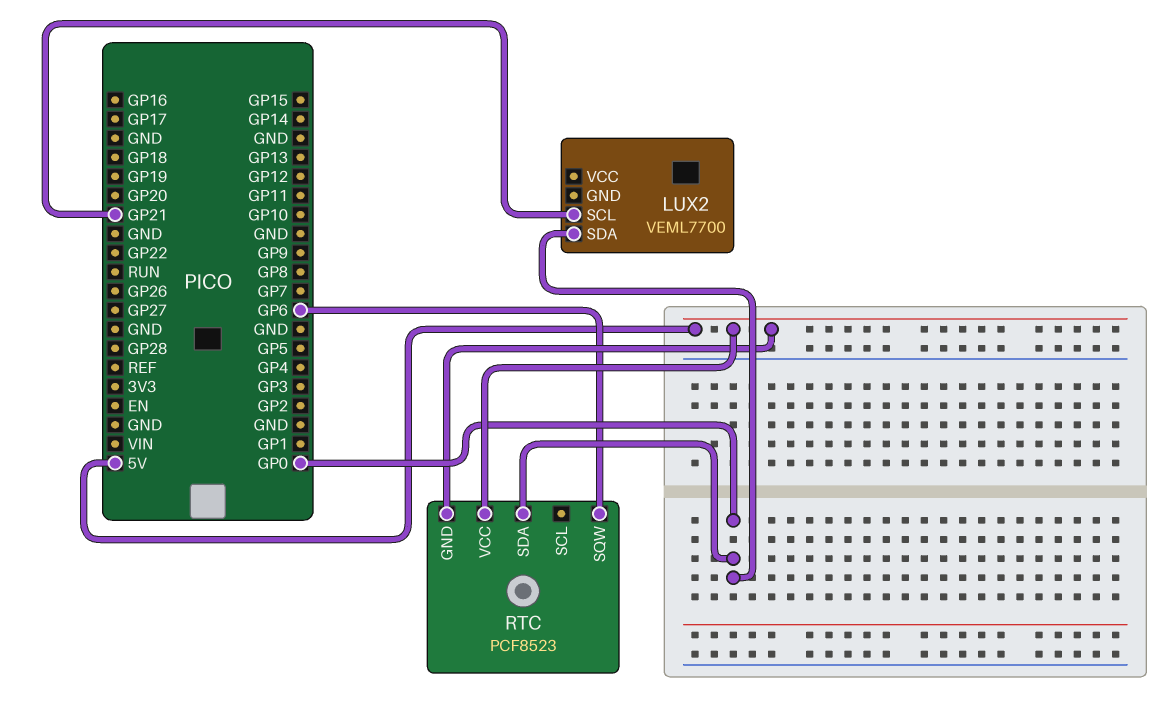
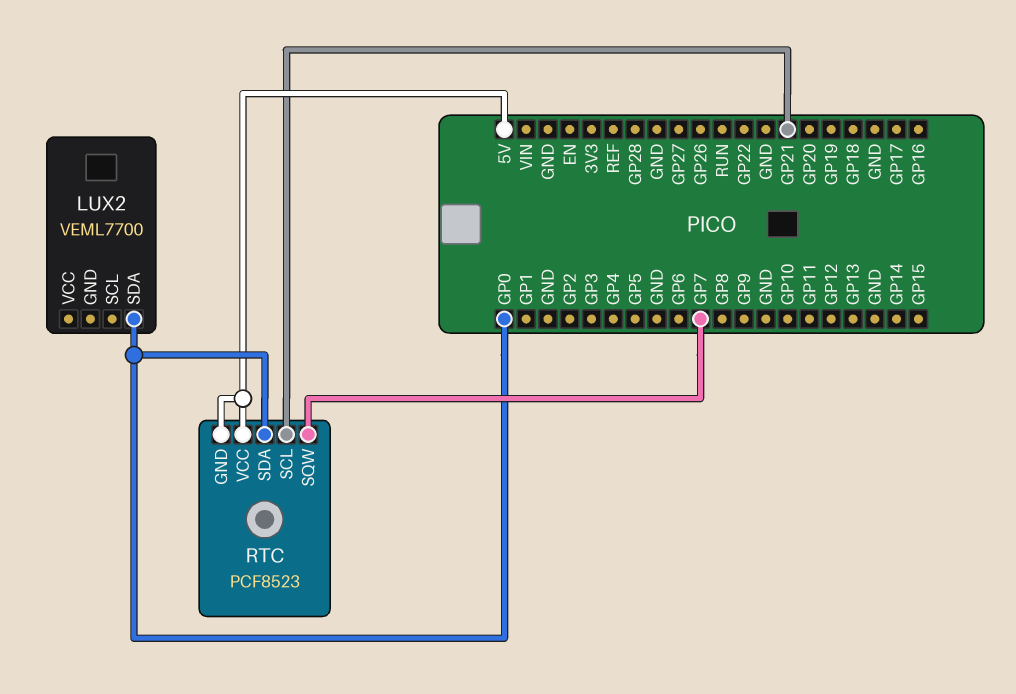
LUX2 pin SCL: GP21 -> none
RTC pin SCL: none -> GP21
RTC pin SQW: GP6 -> GP7

